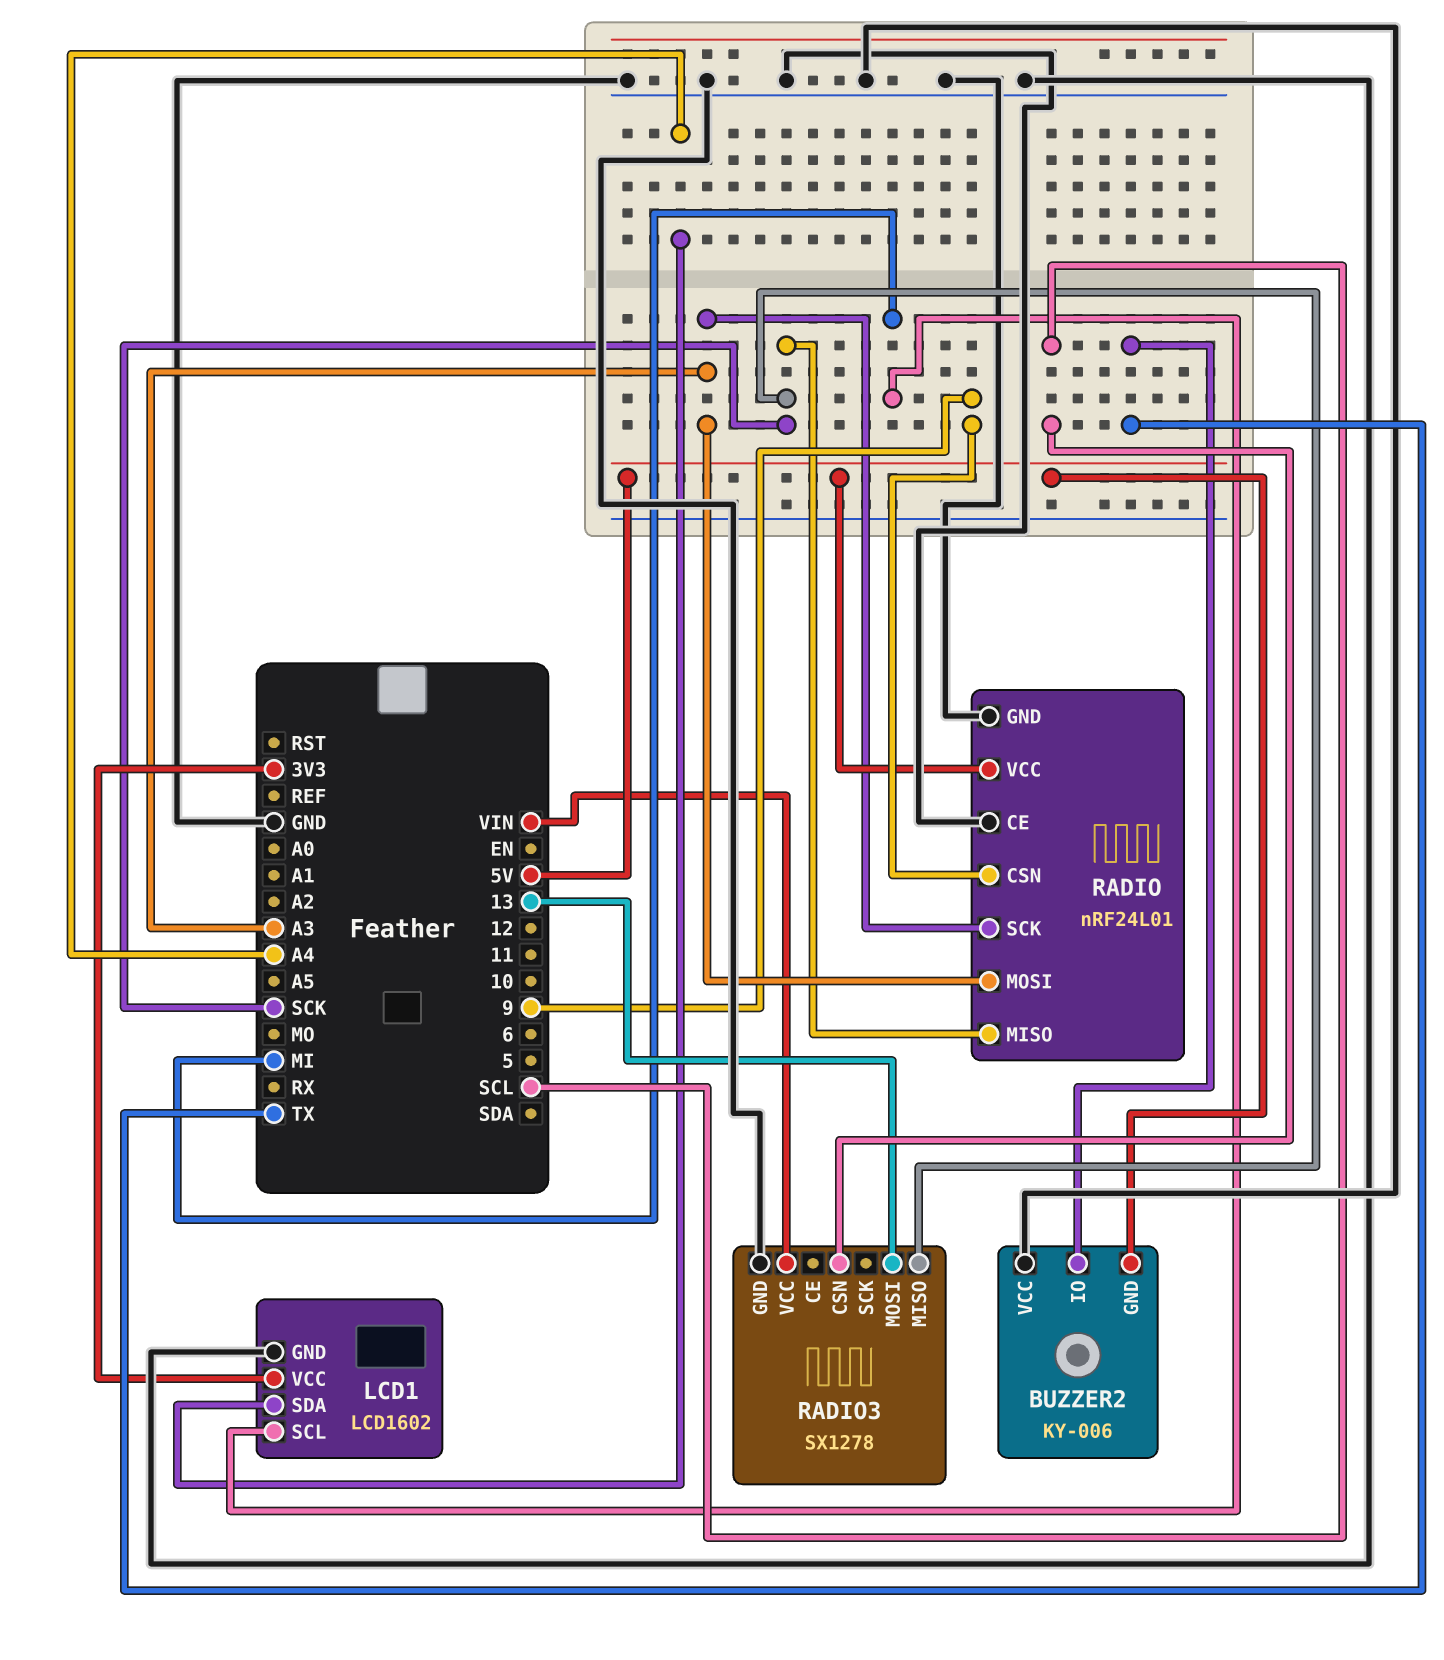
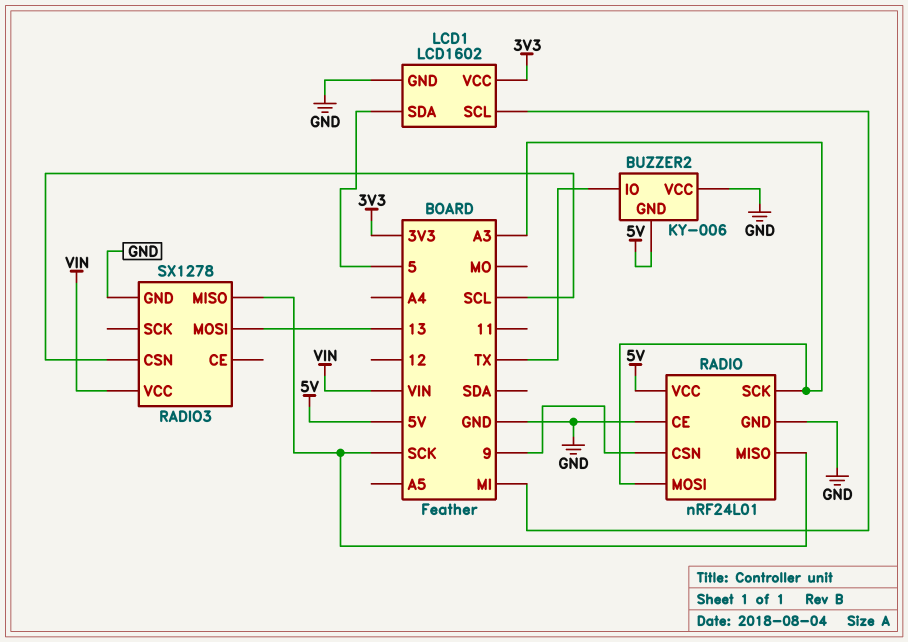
LCD1 pin SDA: A4 -> 5

